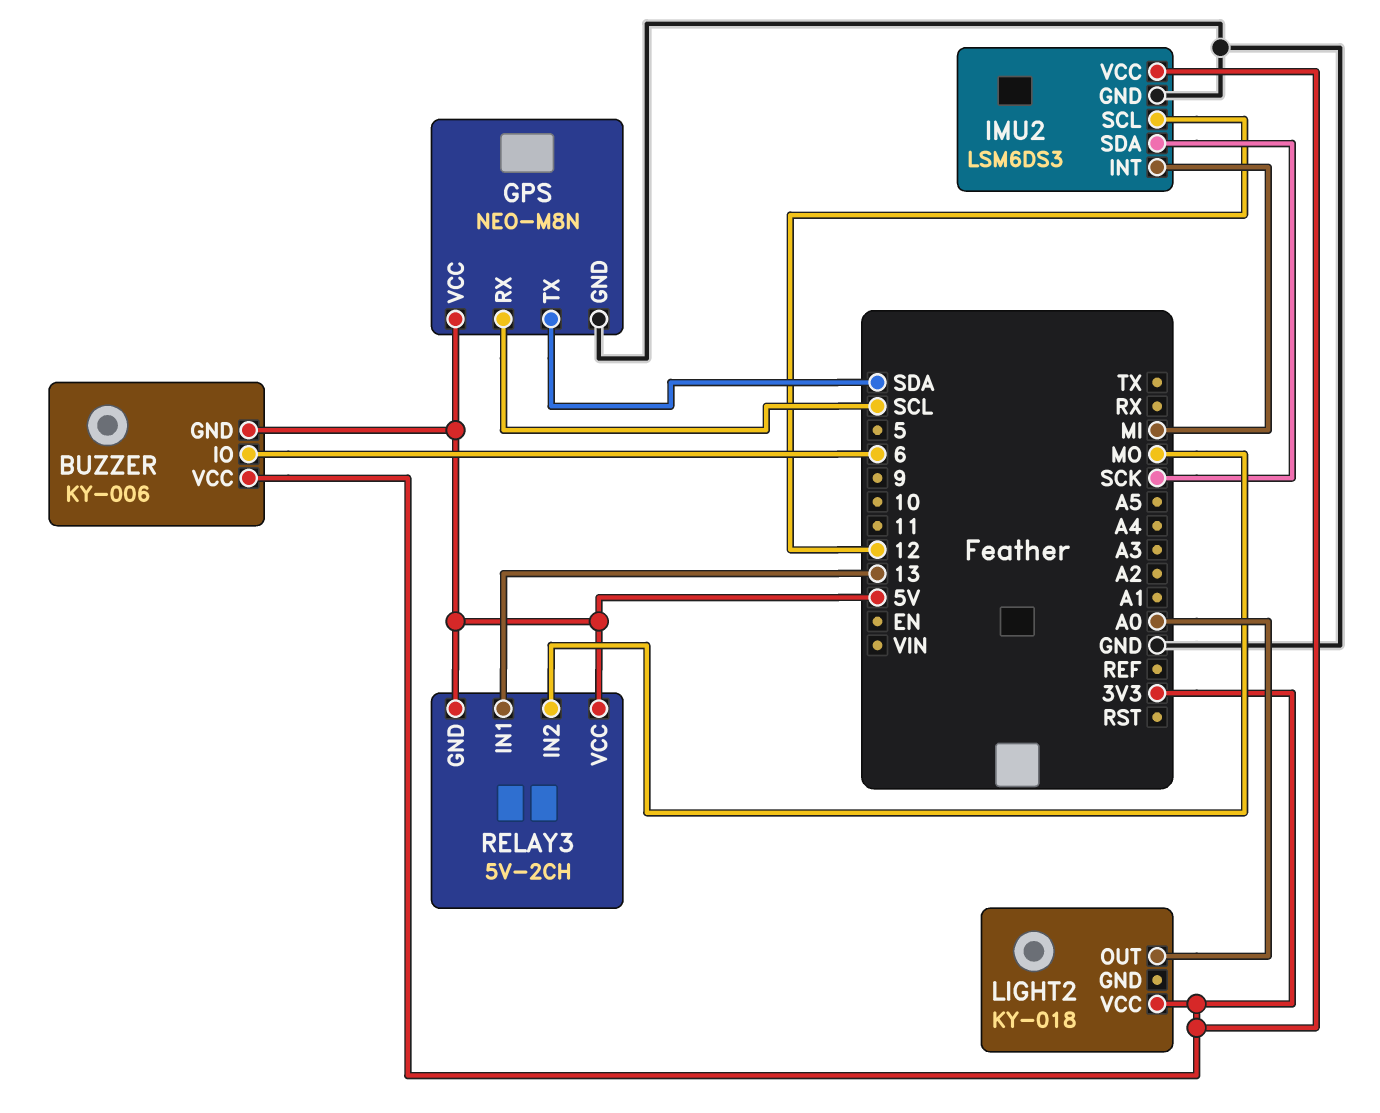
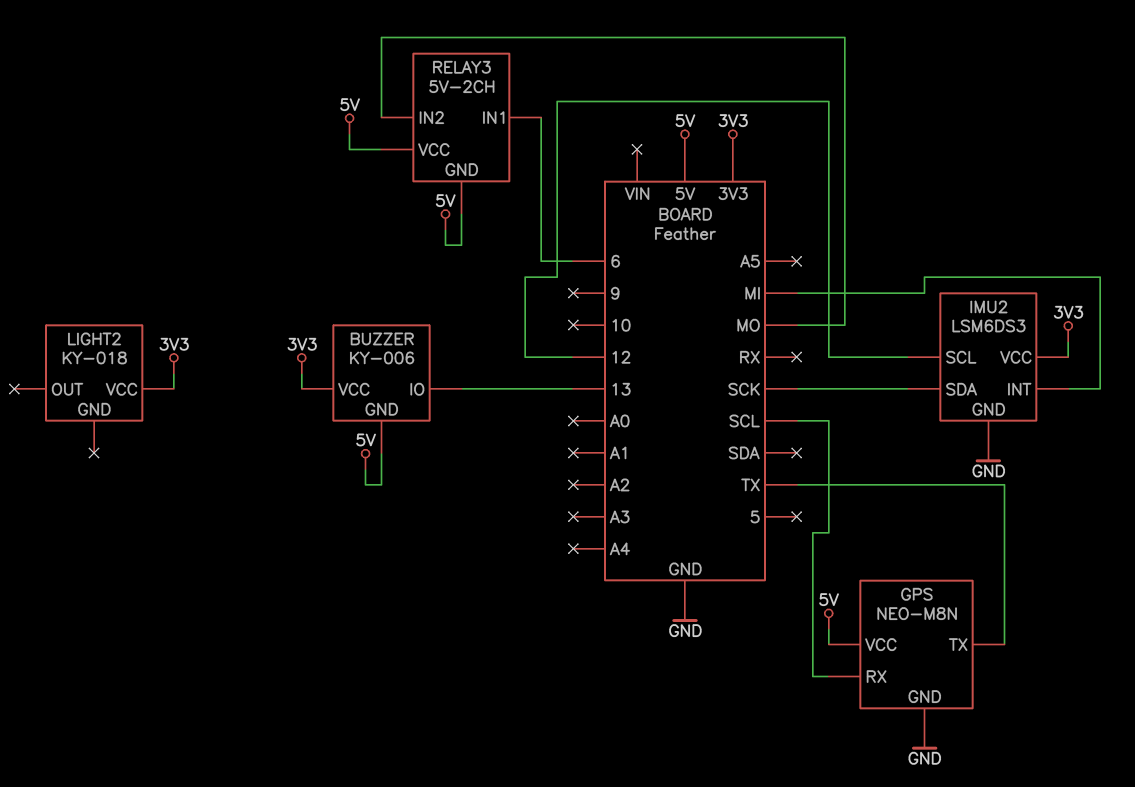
BUZZER pin IO: 6 -> 13
GPS pin TX: SDA -> TX
LIGHT2 pin OUT: A0 -> none
RELAY3 pin IN1: 13 -> 6

